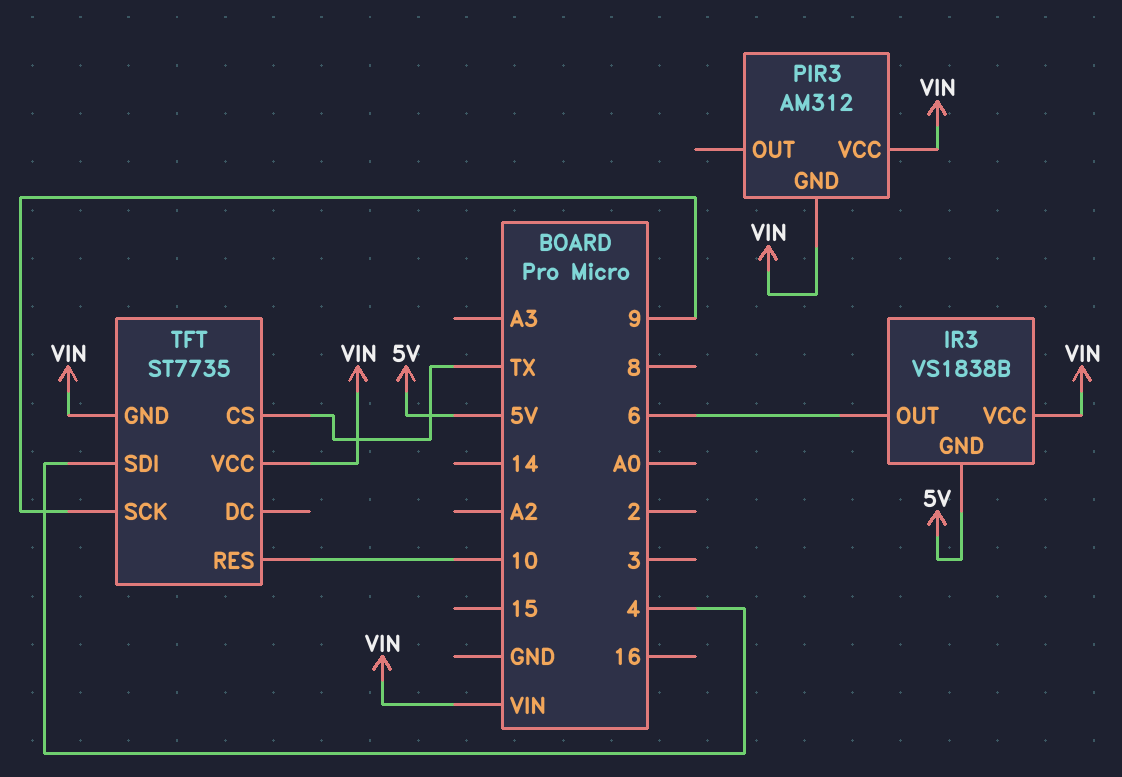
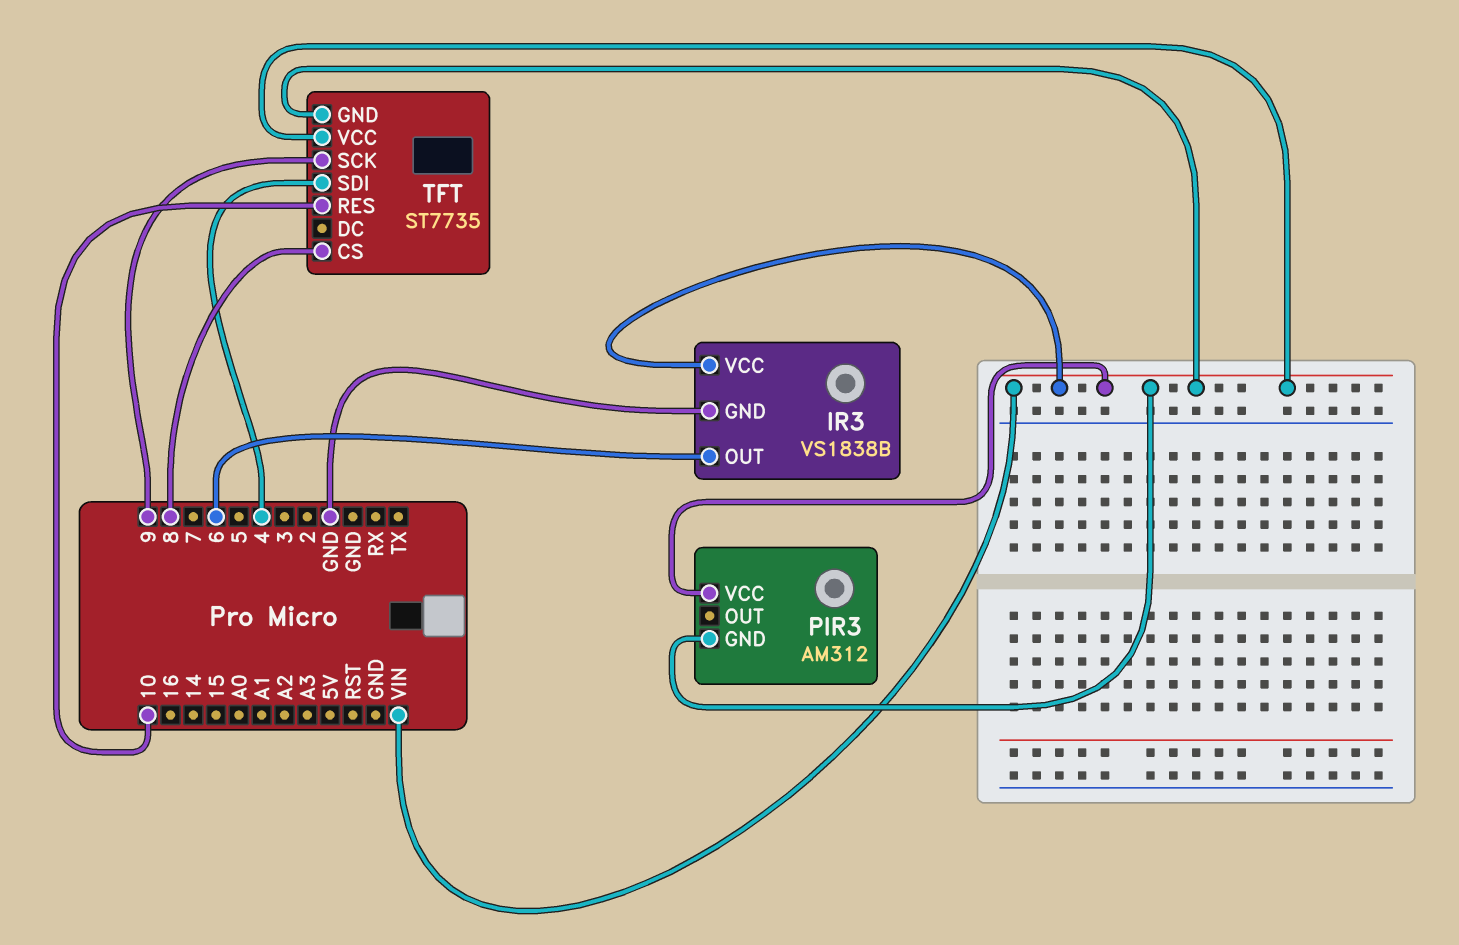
IR3 pin GND: 5V -> GND
TFT pin CS: TX -> 8

